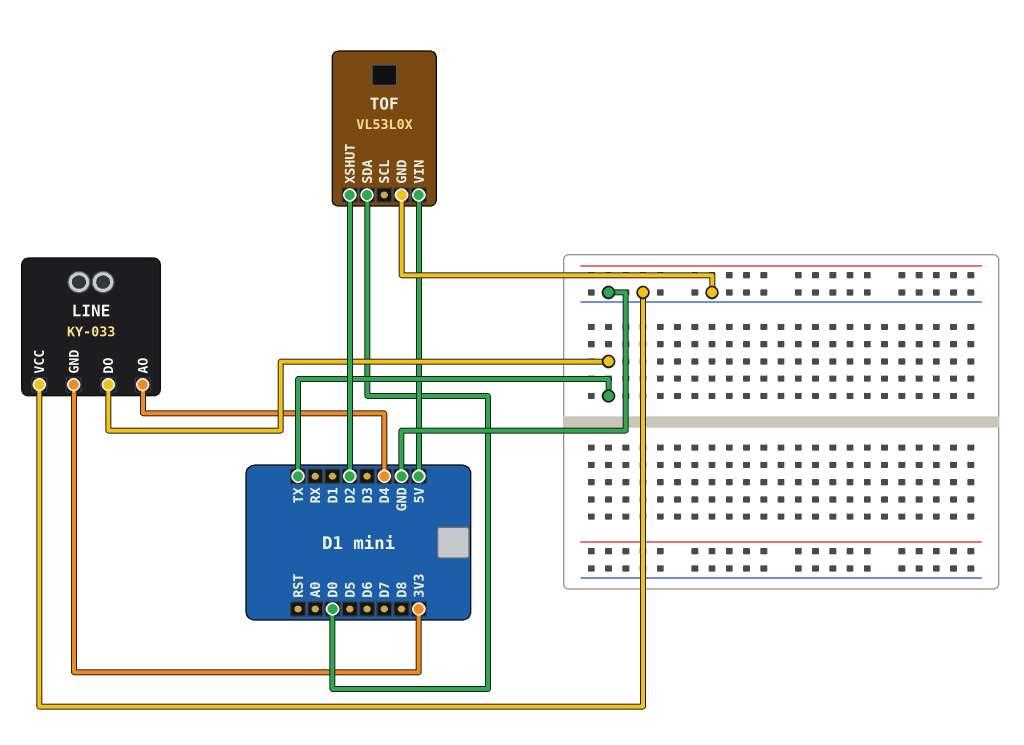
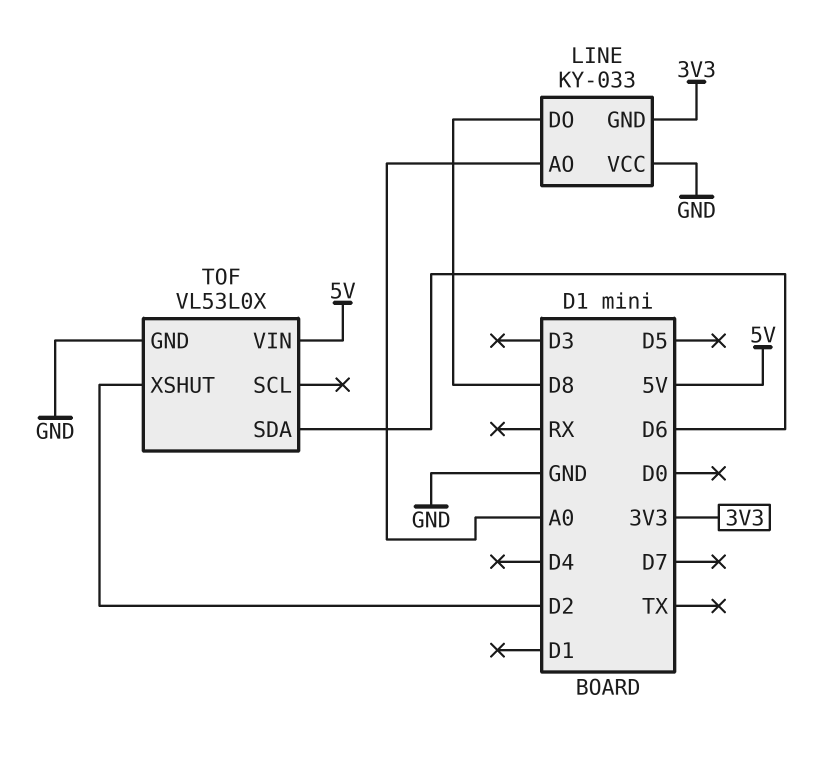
LINE pin AO: D4 -> A0
LINE pin DO: TX -> D8
TOF pin SDA: D0 -> D6

